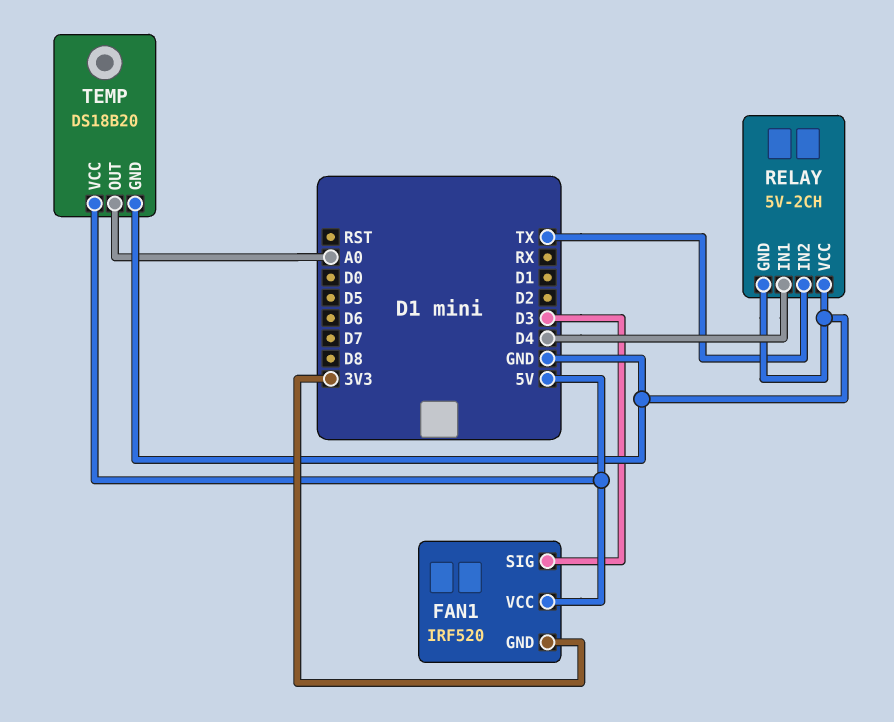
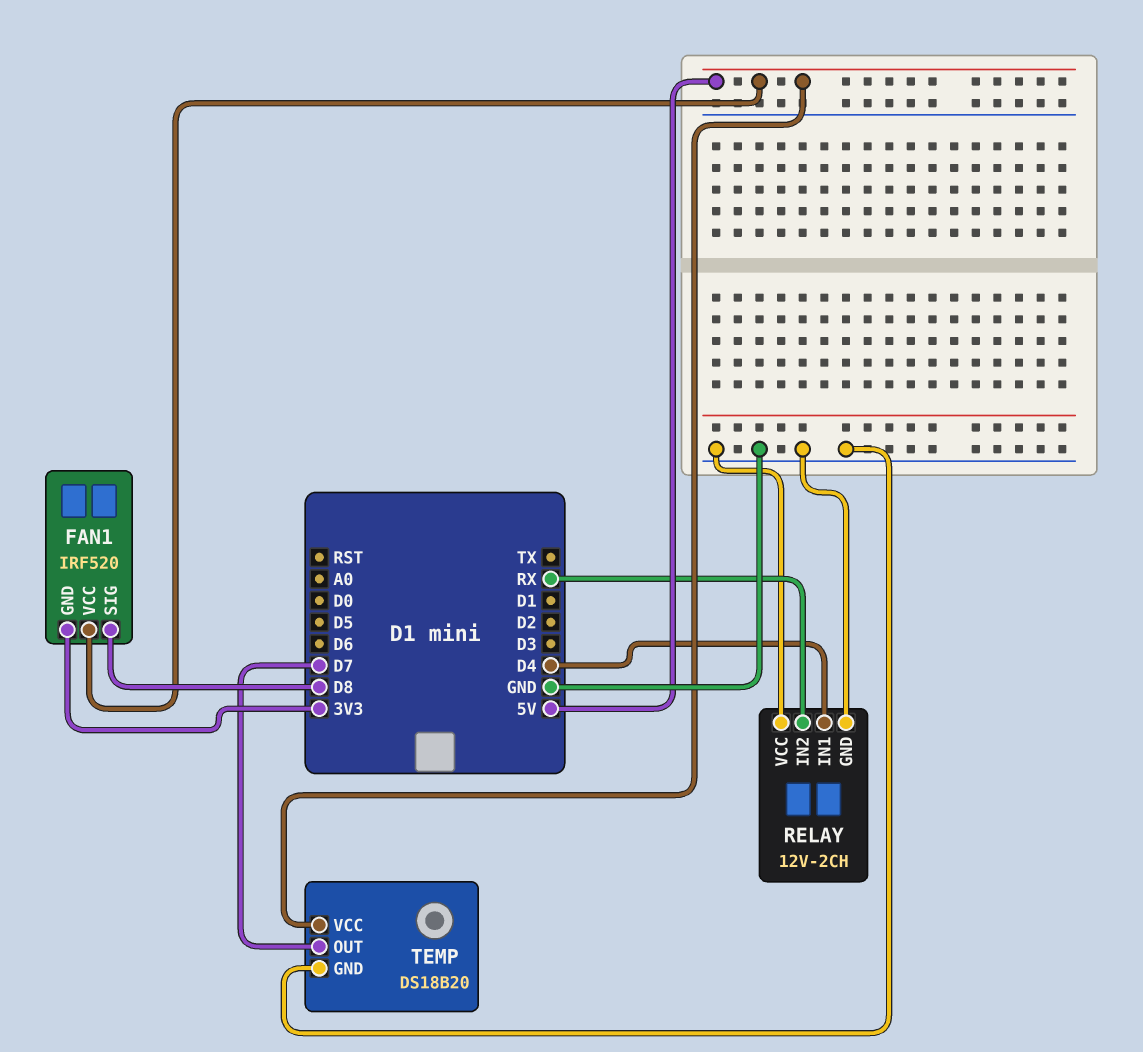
FAN1 pin SIG: D3 -> D8
RELAY: 5V-2CH -> 12V-2CH
RELAY pin IN2: TX -> RX
TEMP pin OUT: A0 -> D7

